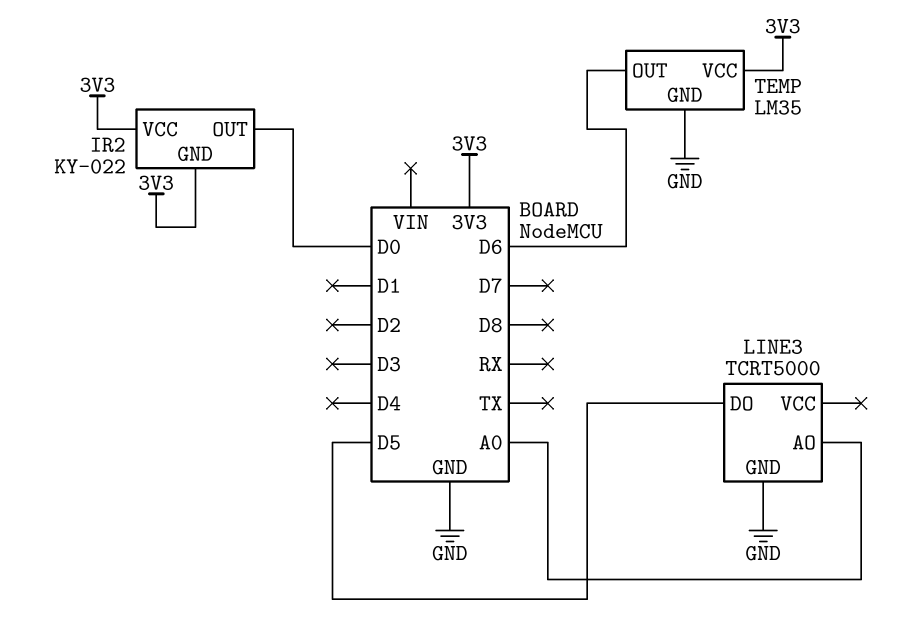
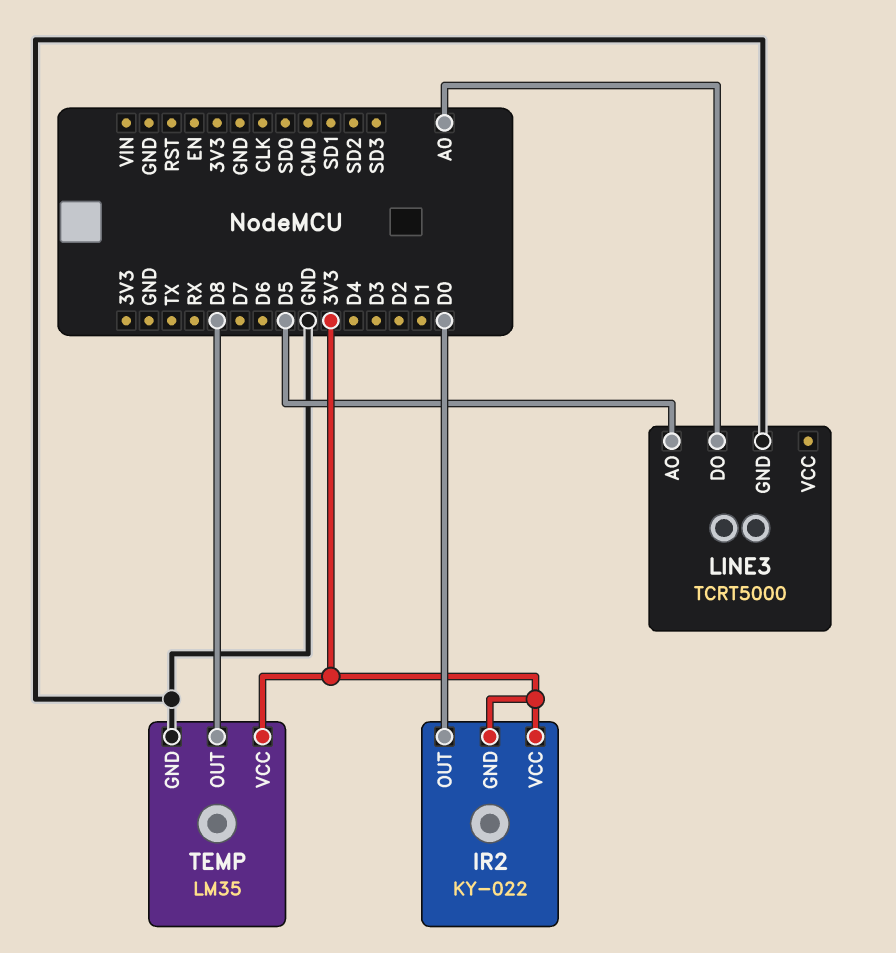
LINE3 pin AO: A0 -> D5
LINE3 pin DO: D5 -> A0
TEMP pin OUT: D6 -> D8

